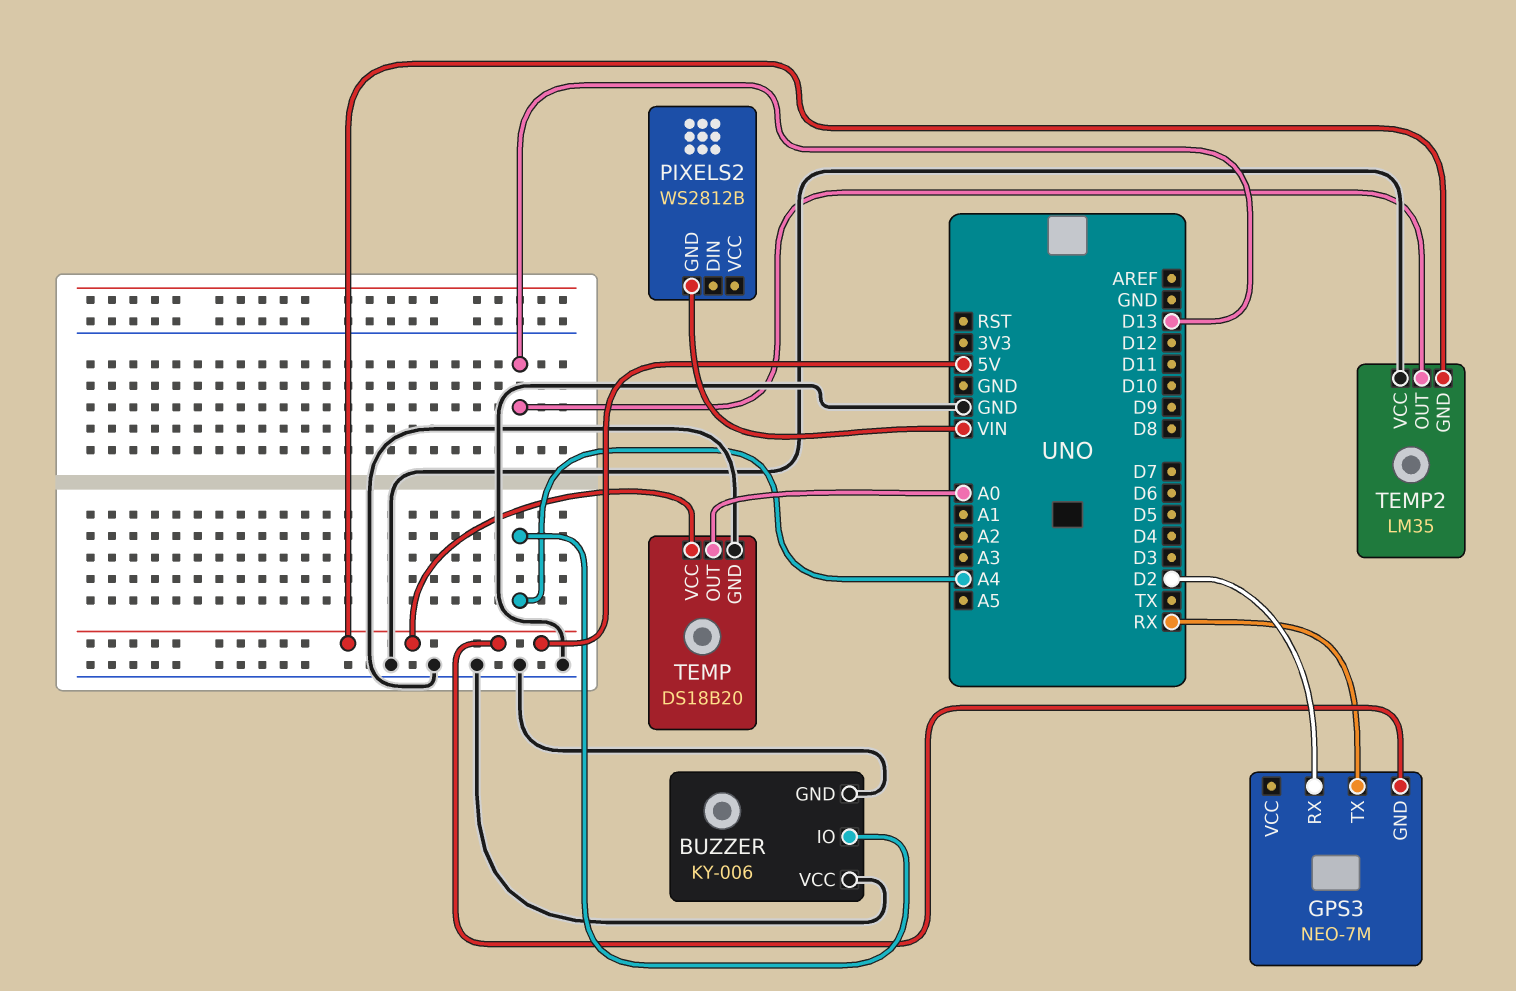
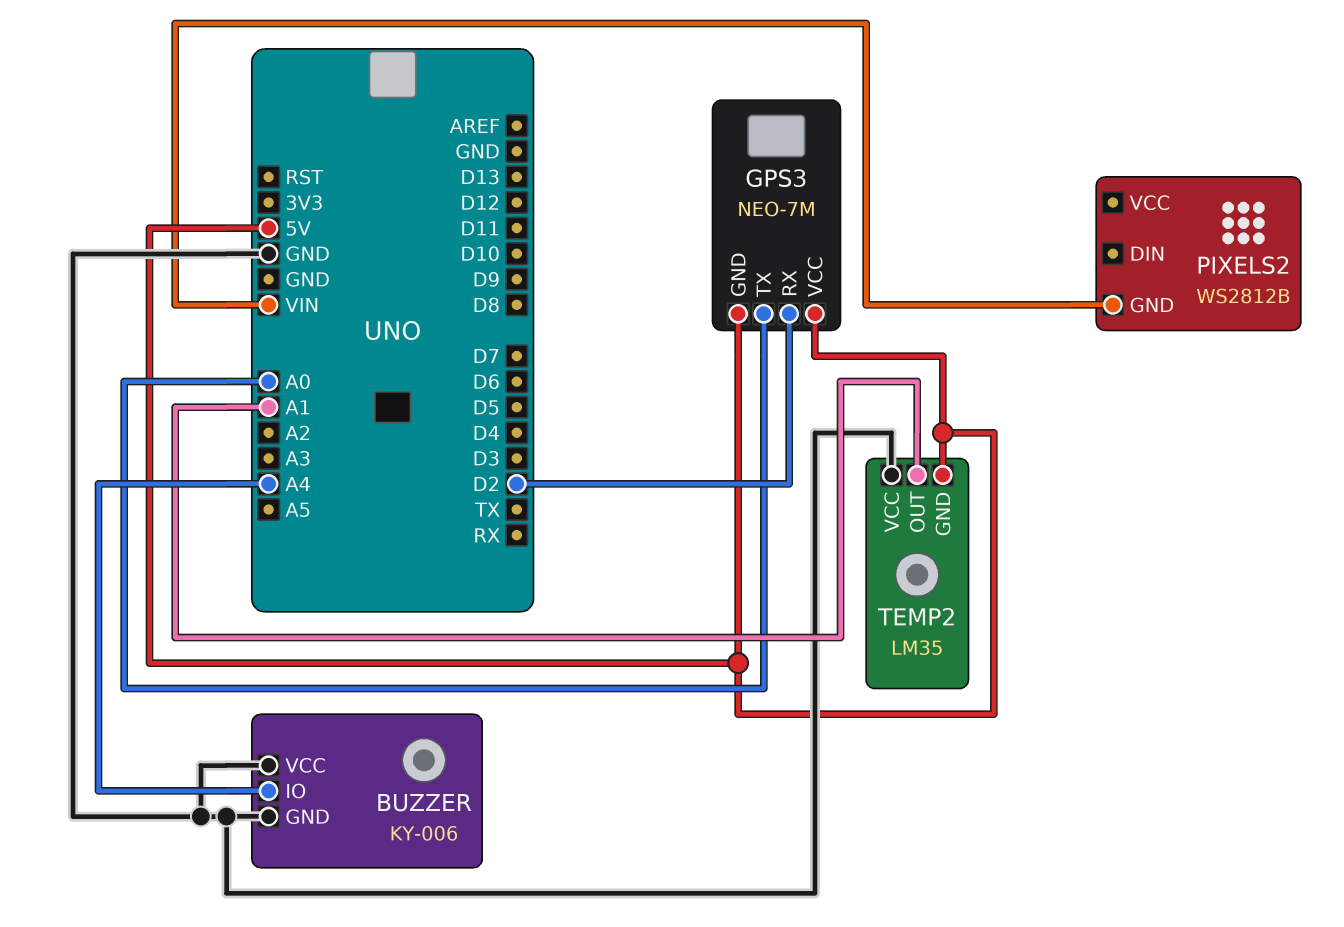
GPS3 pin TX: RX -> A0
GPS3 pin VCC: none -> 5V
TEMP: DS18B20 -> none
TEMP pin GND: GND -> none
TEMP pin OUT: A0 -> none
TEMP pin VCC: 5V -> none
TEMP2 pin OUT: D13 -> A1

